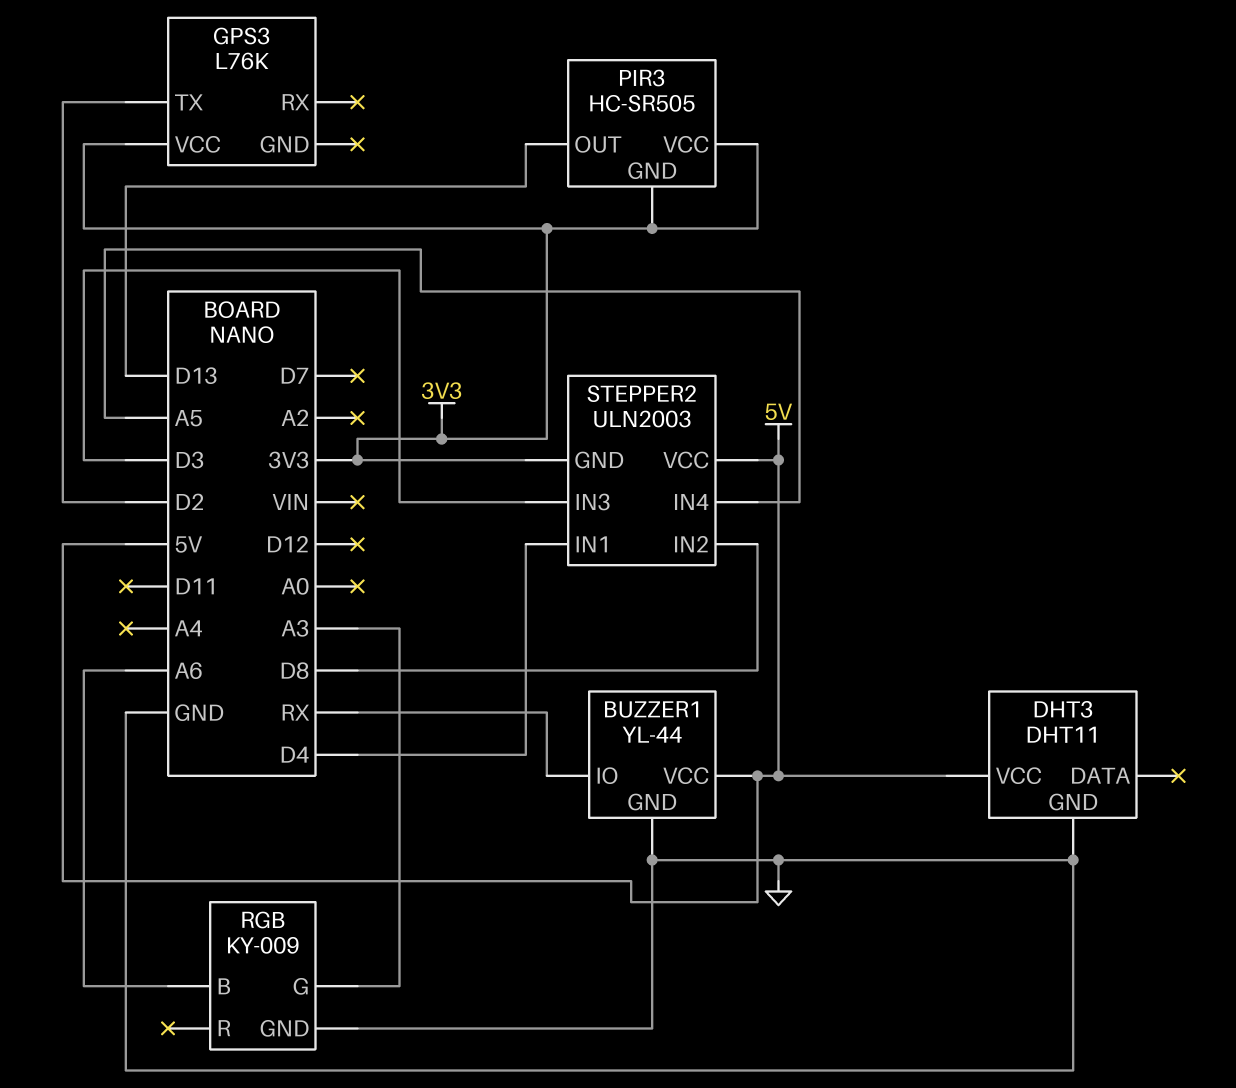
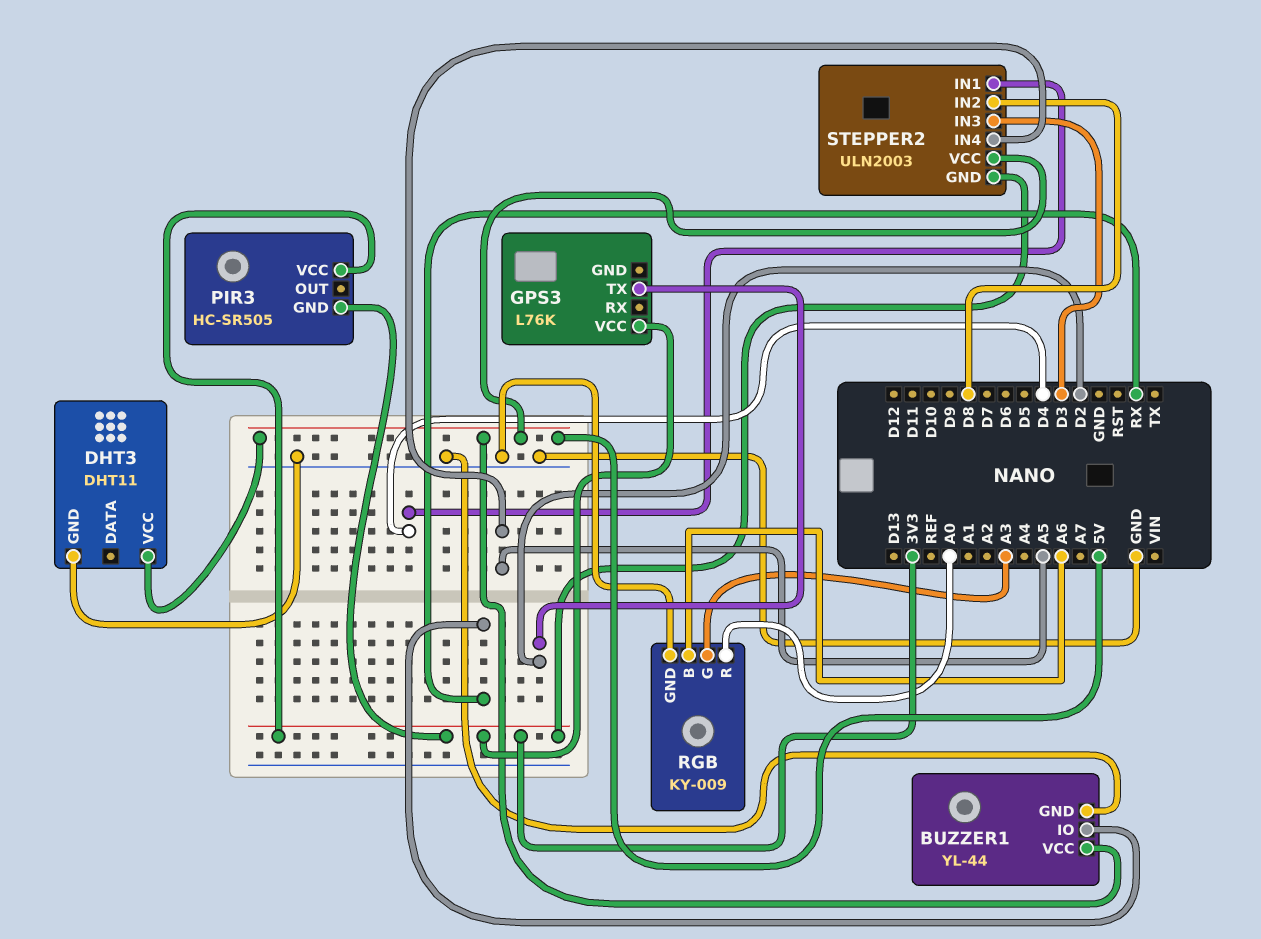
PIR3 pin OUT: D13 -> none
RGB pin R: none -> A0

